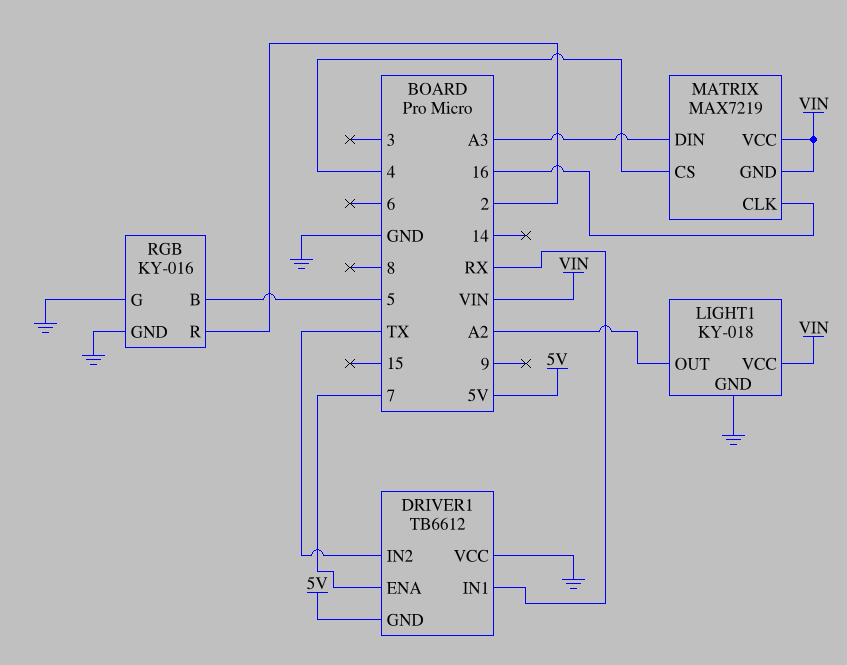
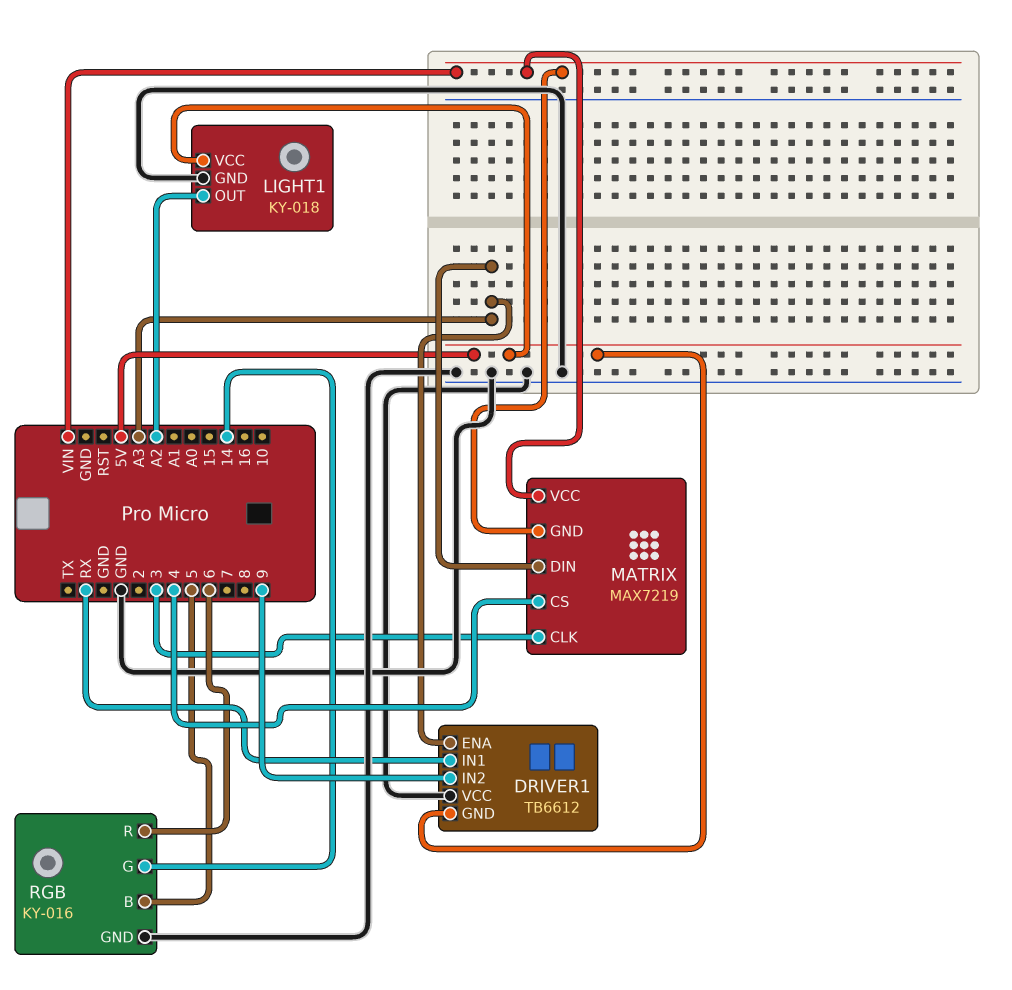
DRIVER1 pin ENA: 7 -> A3
DRIVER1 pin IN2: TX -> 9
LIGHT1 pin VCC: VIN -> 5V
MATRIX pin CLK: 16 -> 3
RGB pin G: GND -> 14
RGB pin R: 2 -> 6

